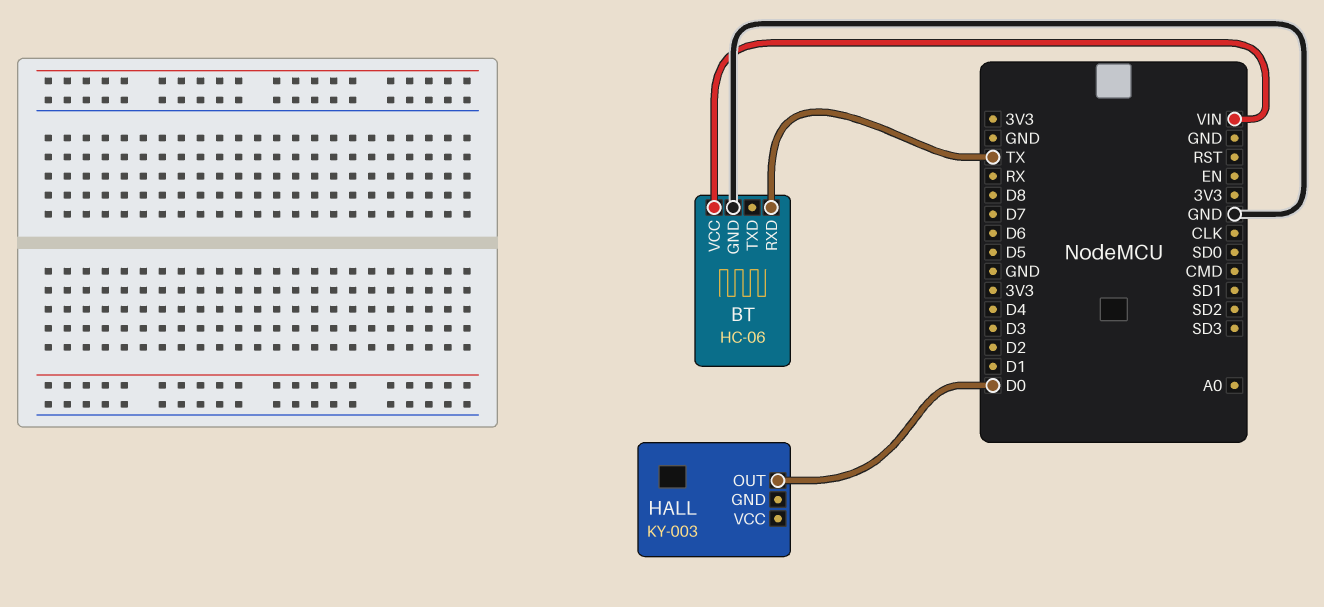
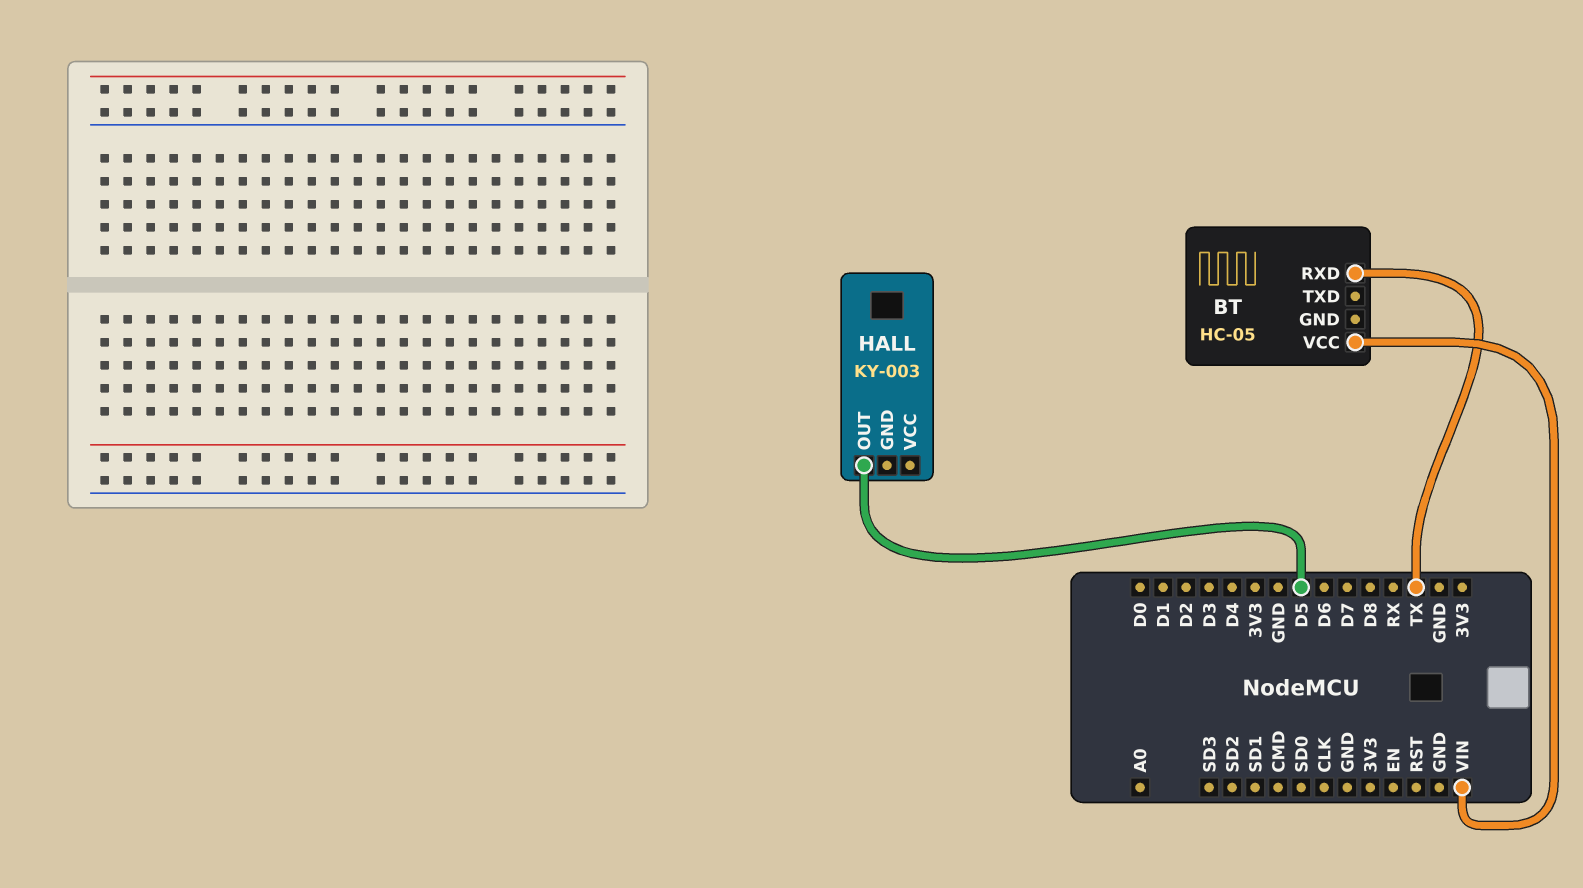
BT: HC-06 -> HC-05
BT pin GND: GND -> none
HALL pin OUT: D0 -> D5

